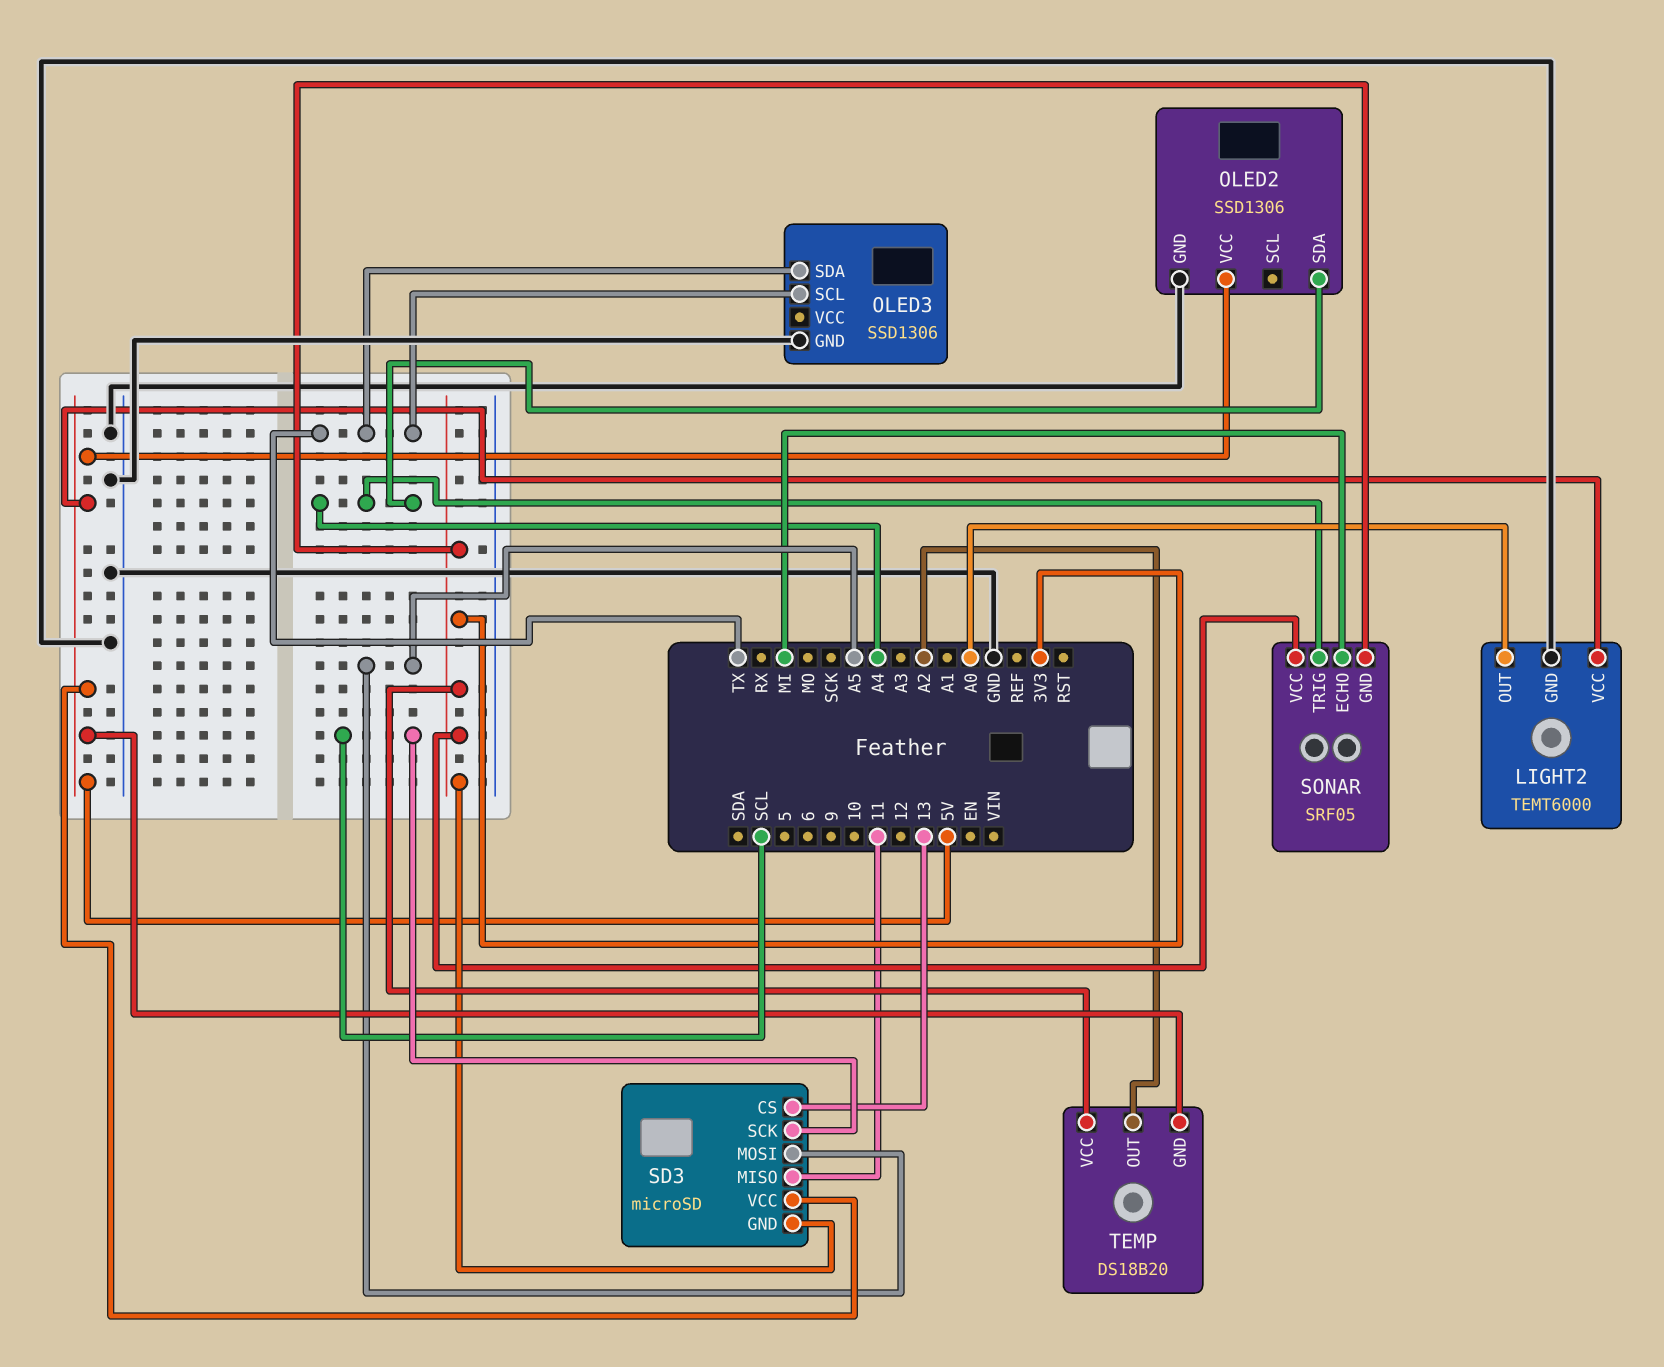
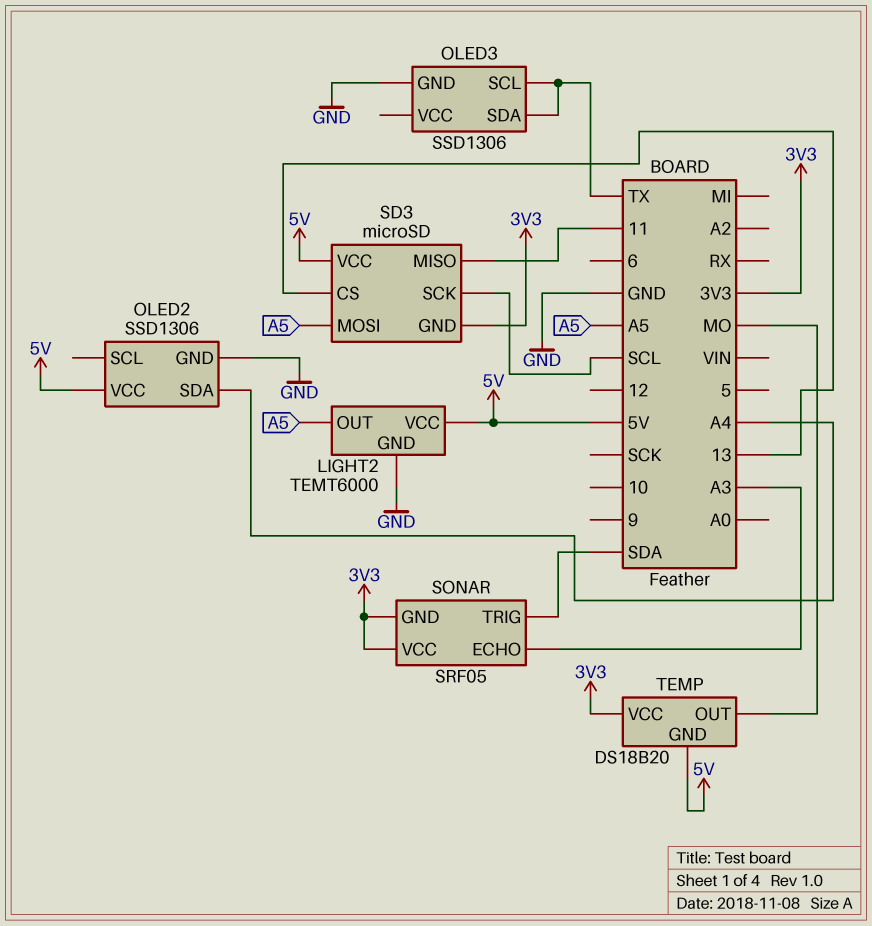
LIGHT2 pin OUT: A0 -> A5
SONAR pin ECHO: MI -> A3
SONAR pin TRIG: A4 -> SDA
TEMP pin OUT: A2 -> MO

